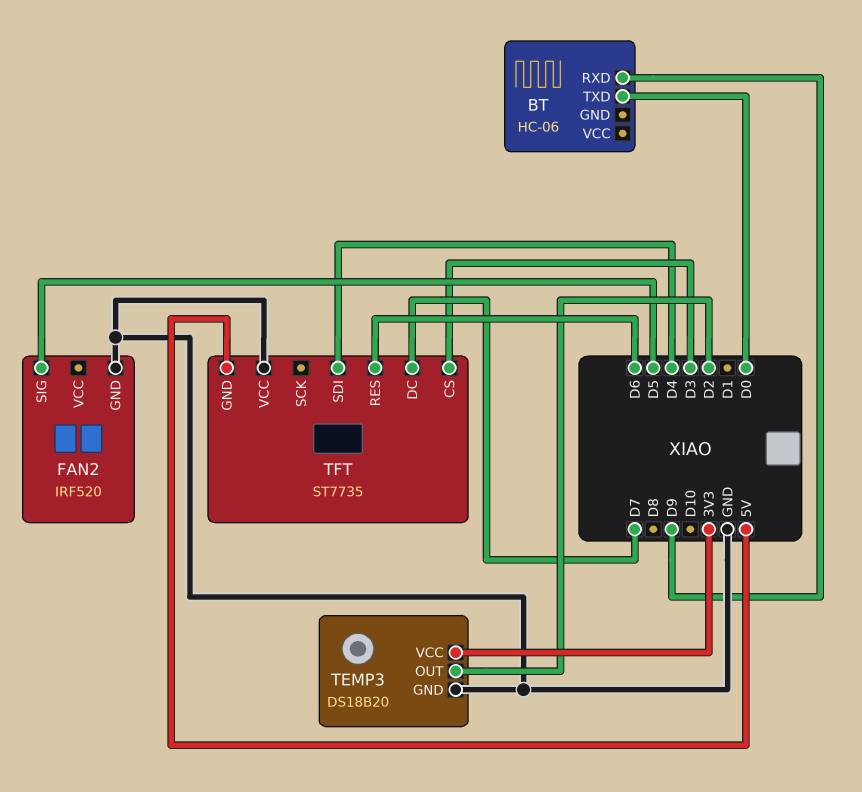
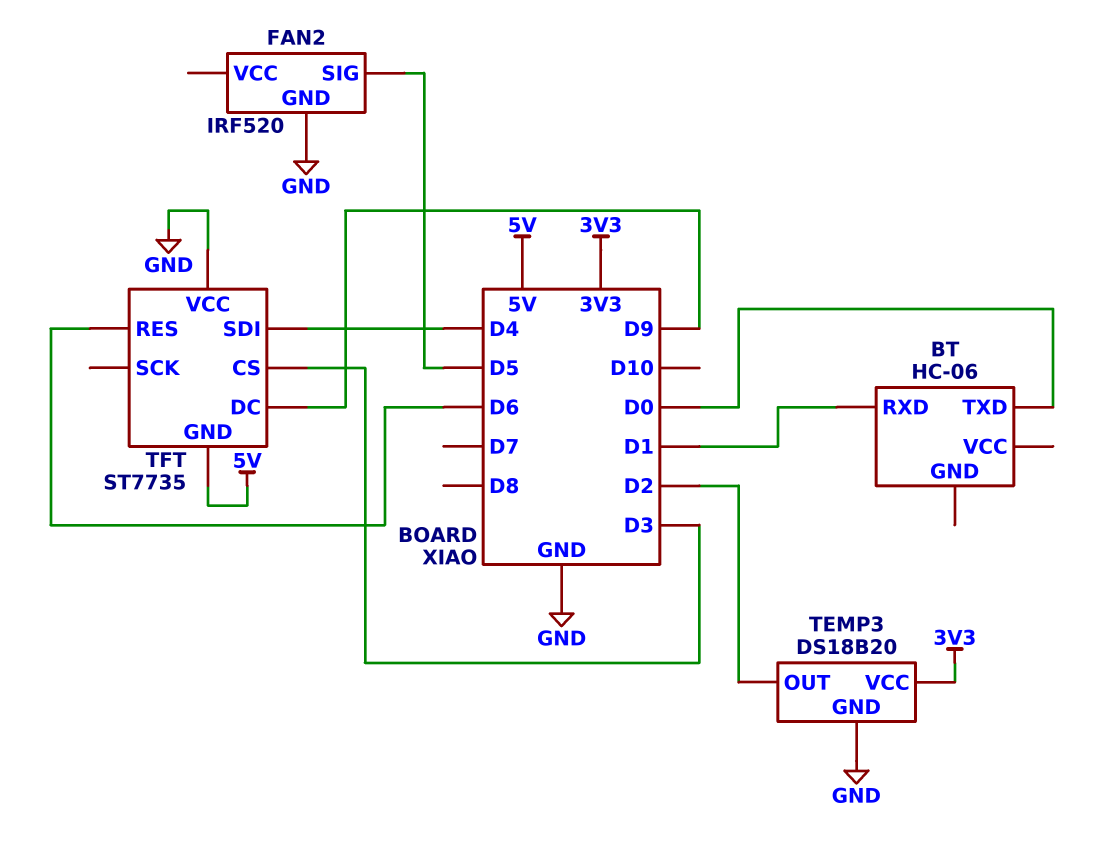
BT pin RXD: D9 -> D1
TFT pin DC: D7 -> D9

